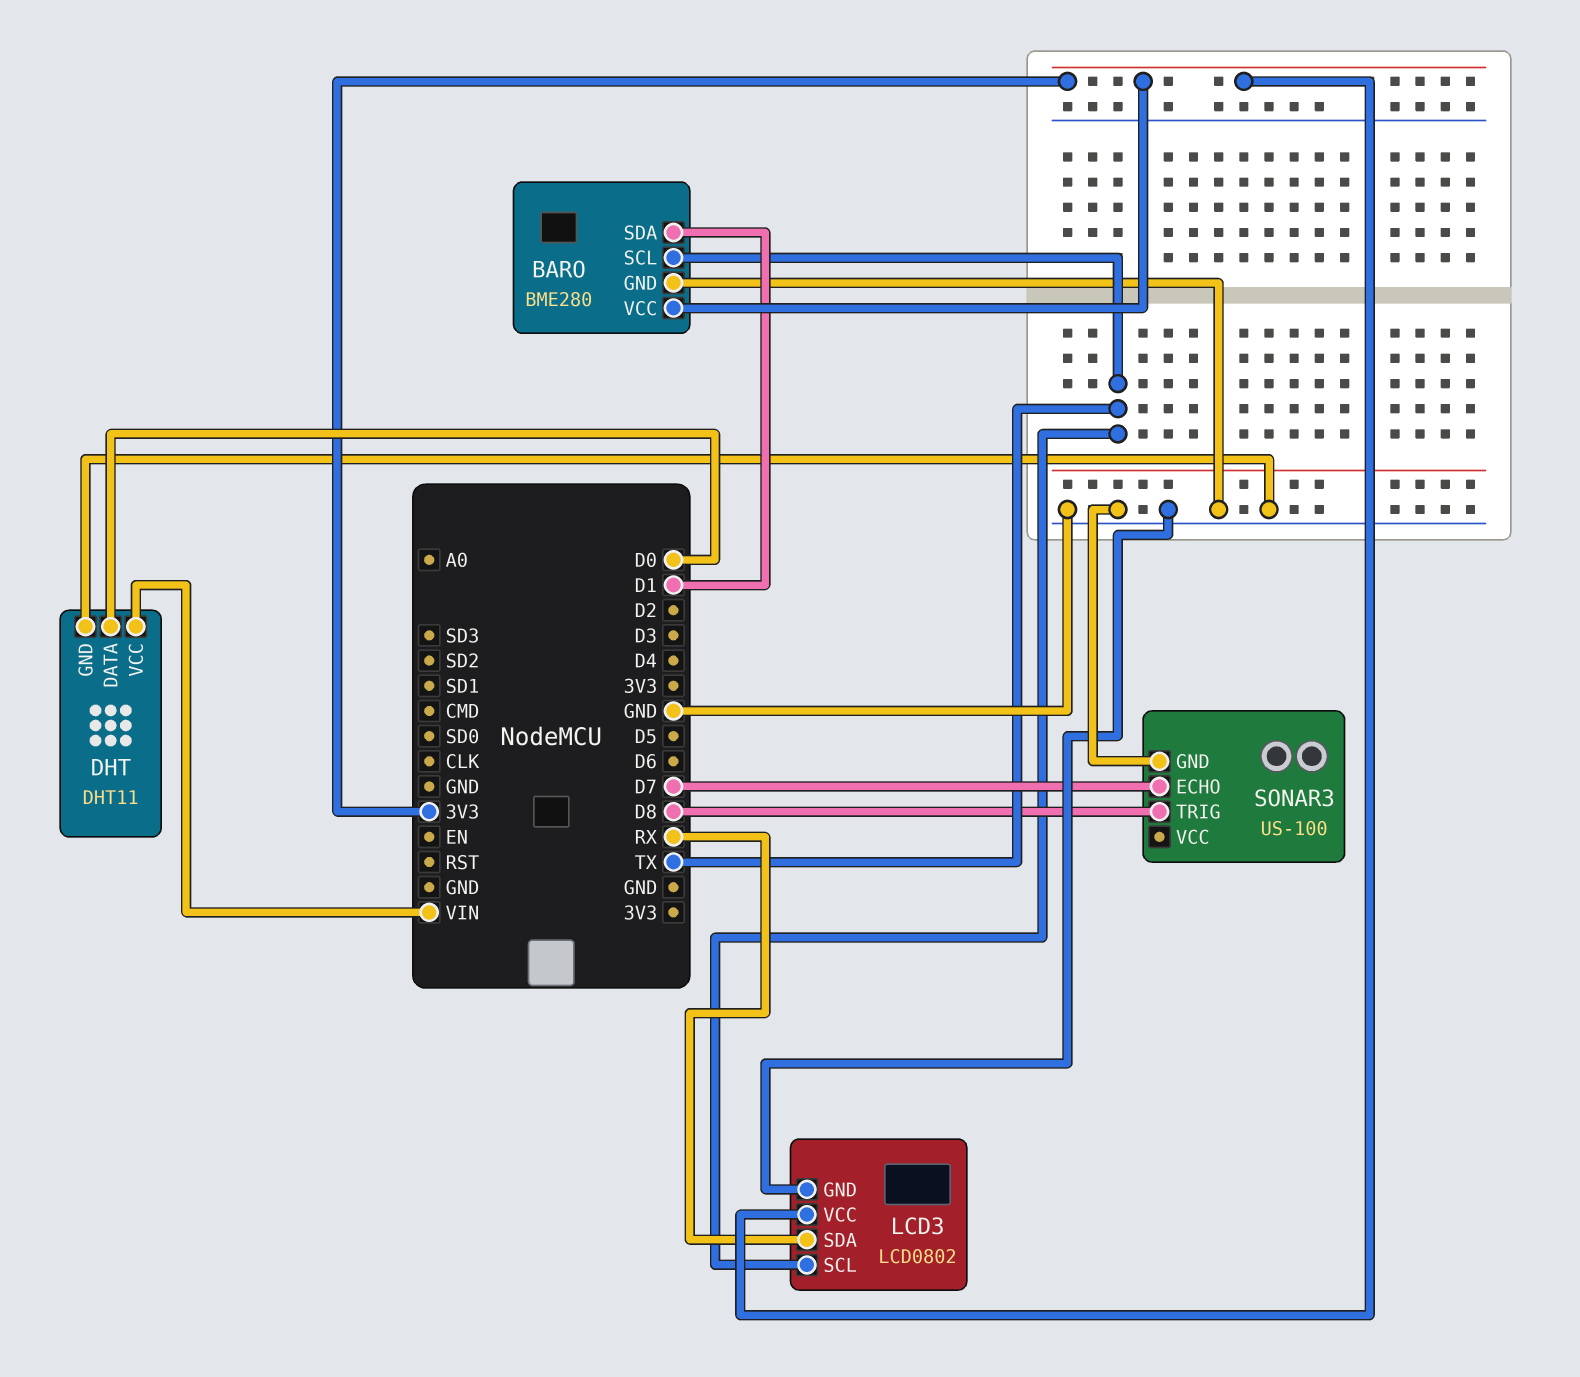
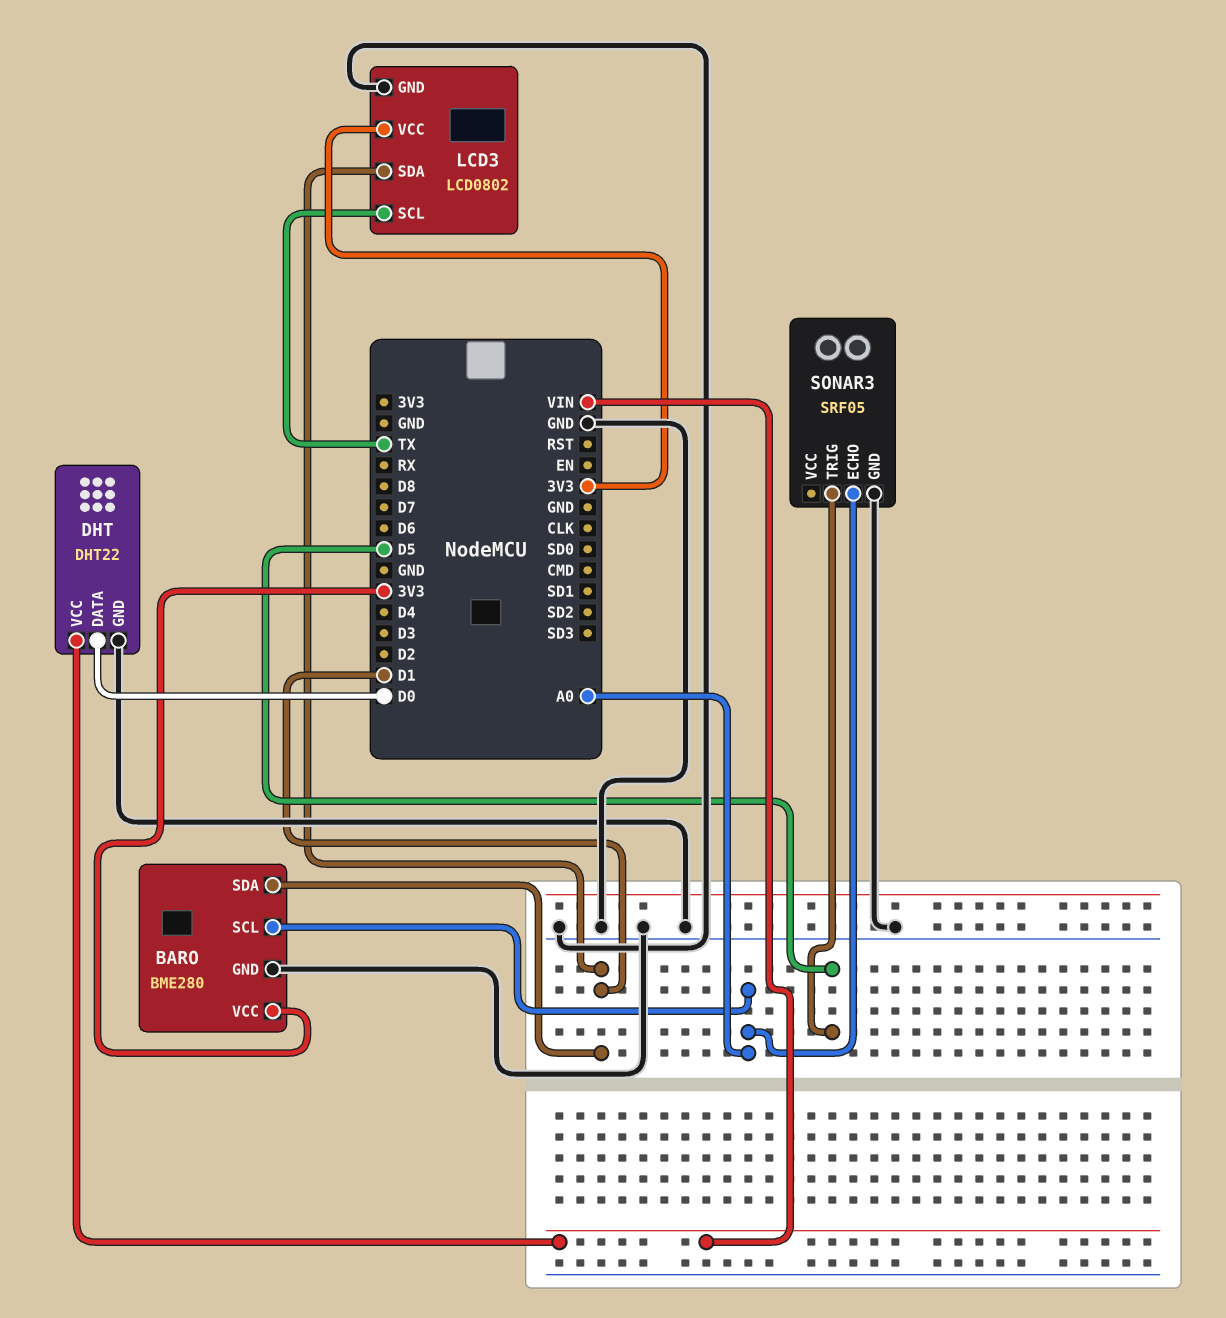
BARO pin SCL: TX -> A0
DHT: DHT11 -> DHT22
LCD3 pin SDA: RX -> D1
SONAR3: US-100 -> SRF05
SONAR3 pin ECHO: D7 -> A0
SONAR3 pin TRIG: D8 -> D5

